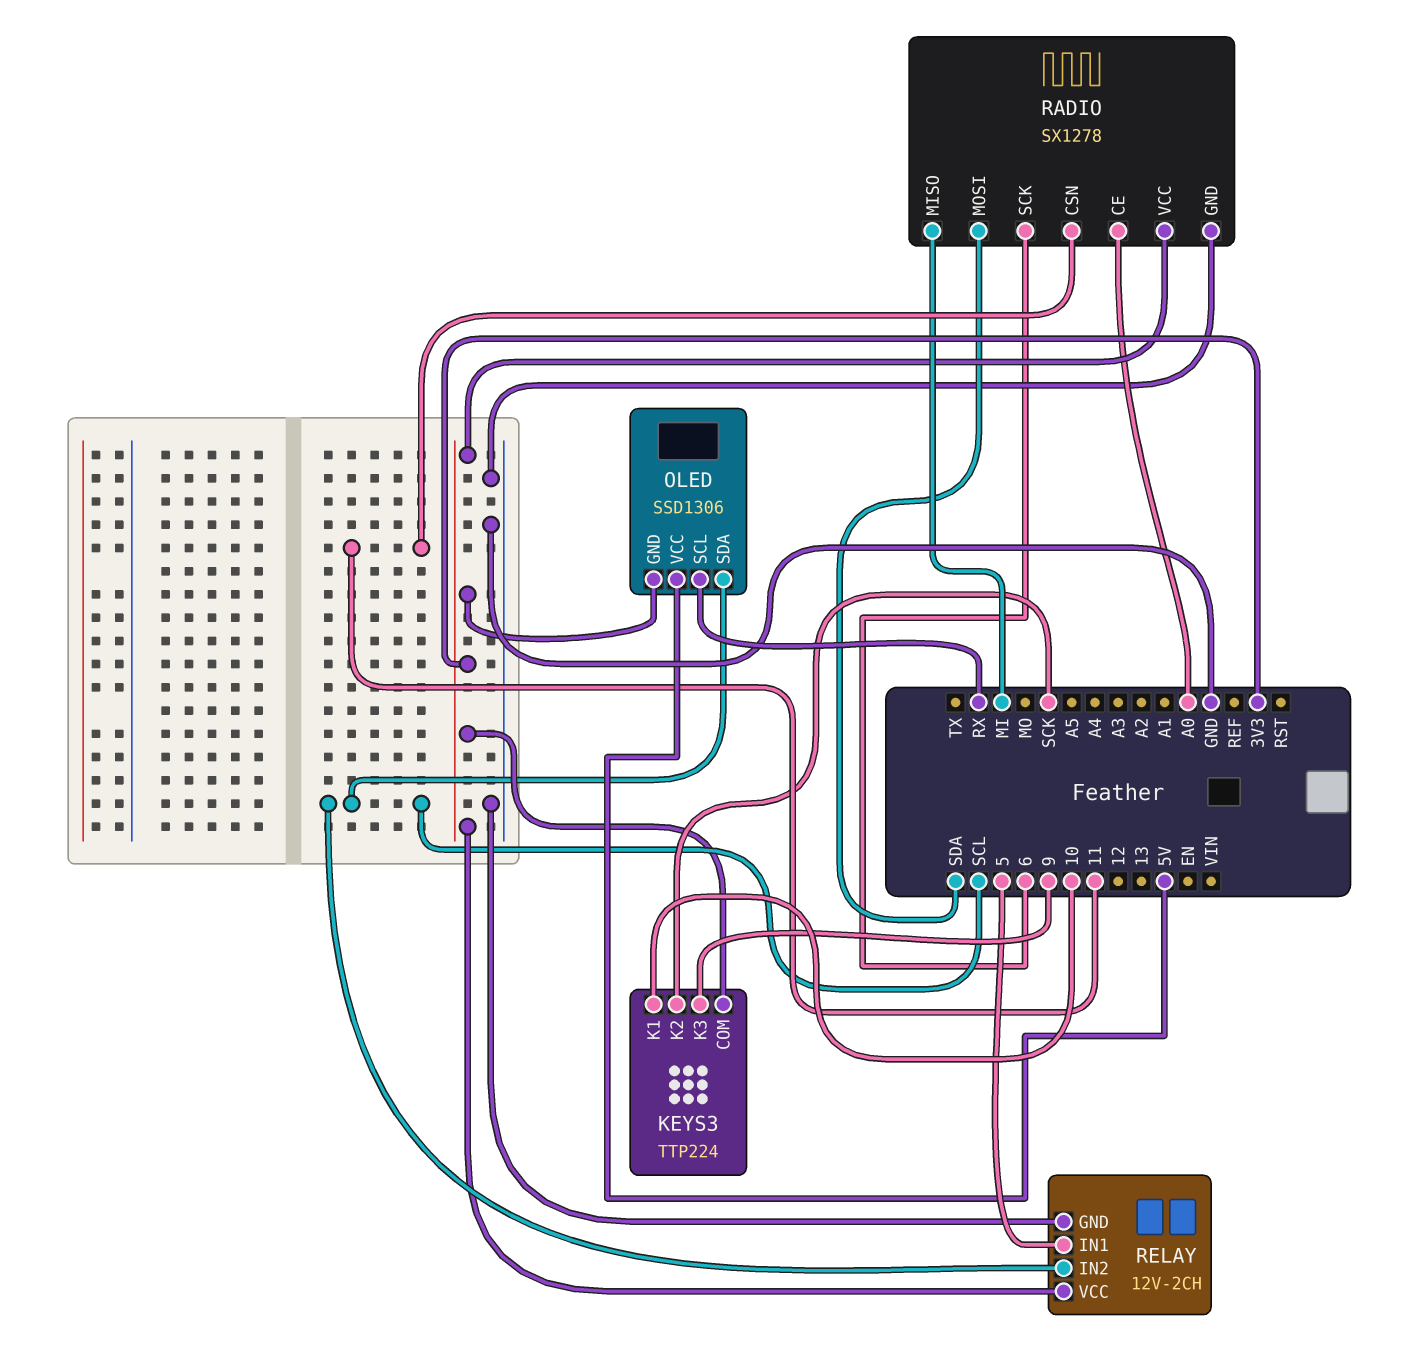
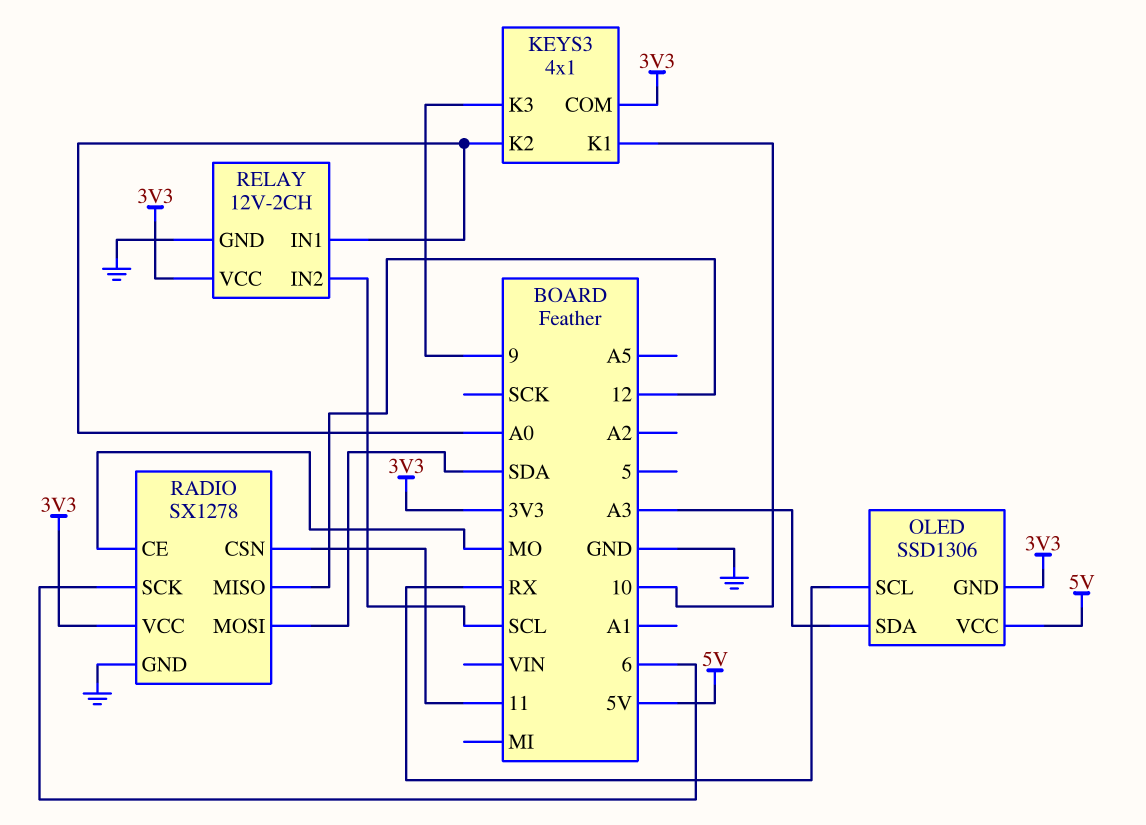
KEYS3: TTP224 -> 4x1
KEYS3 pin K2: SCK -> A0
OLED pin SDA: SCL -> A3
RADIO pin CE: A0 -> MO
RADIO pin MISO: MI -> 12
RELAY pin IN1: 5 -> A0

